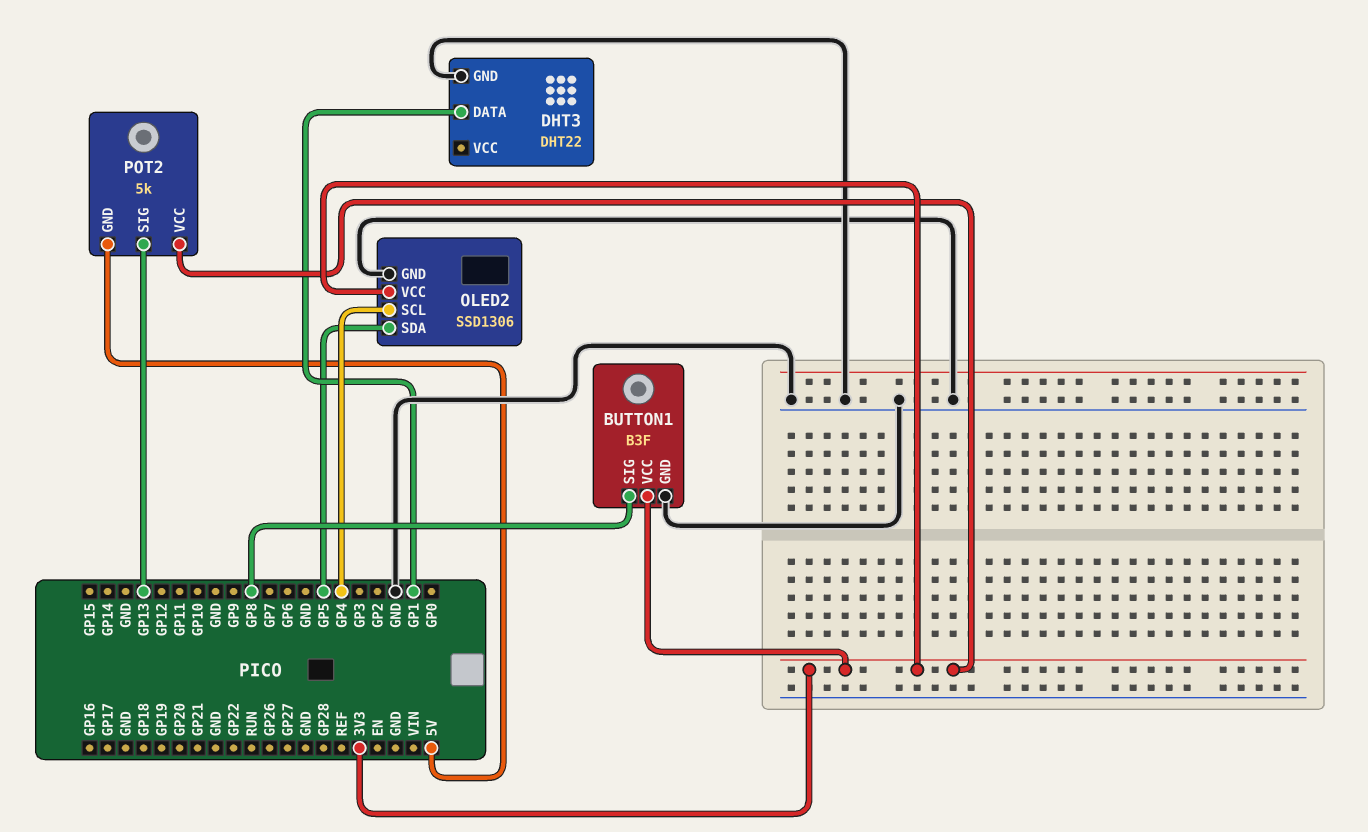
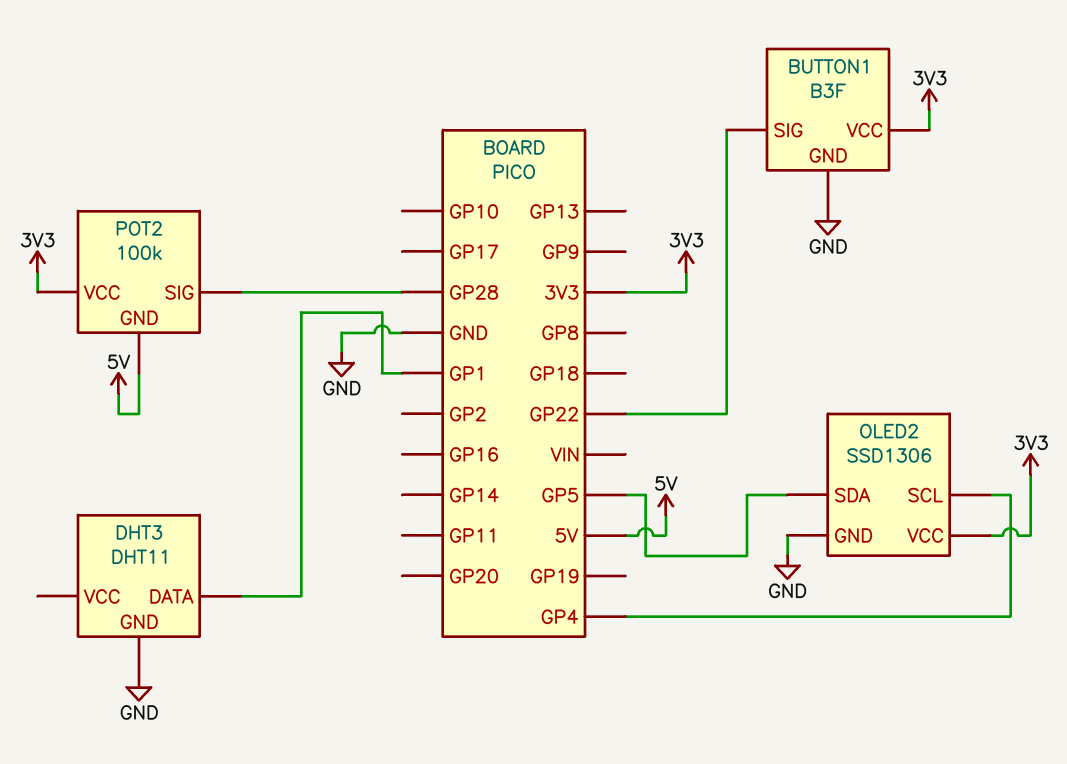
BUTTON1 pin SIG: GP8 -> GP22
DHT3: DHT22 -> DHT11
POT2: 5k -> 100k
POT2 pin SIG: GP13 -> GP28

